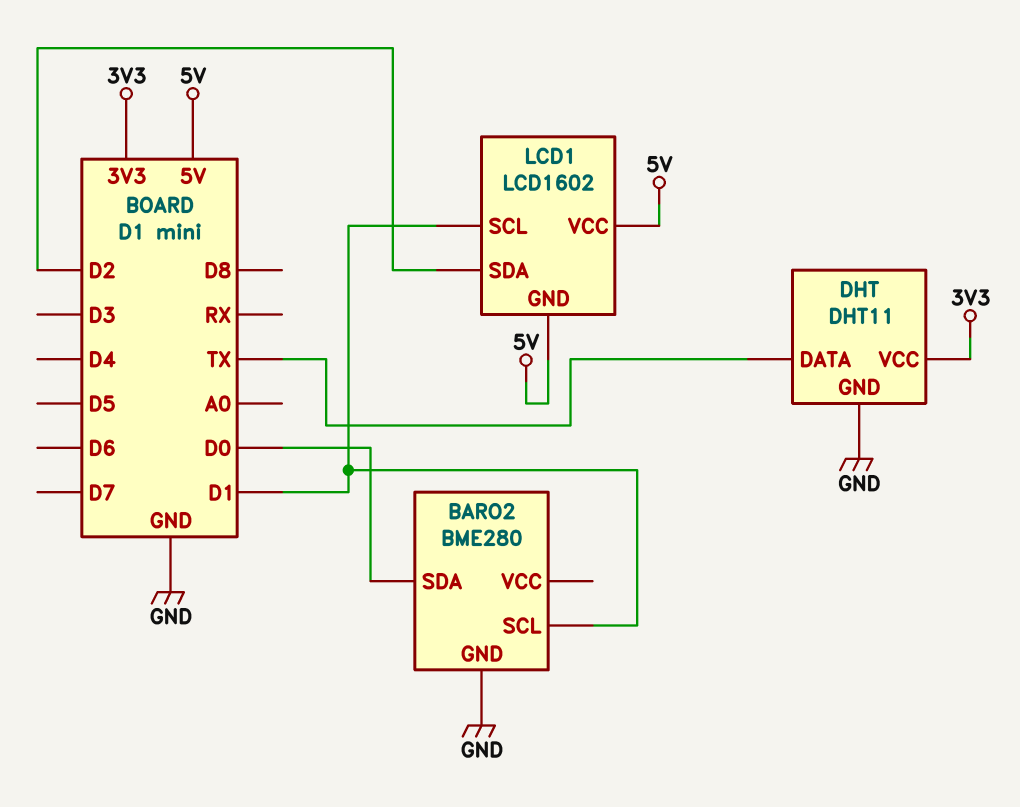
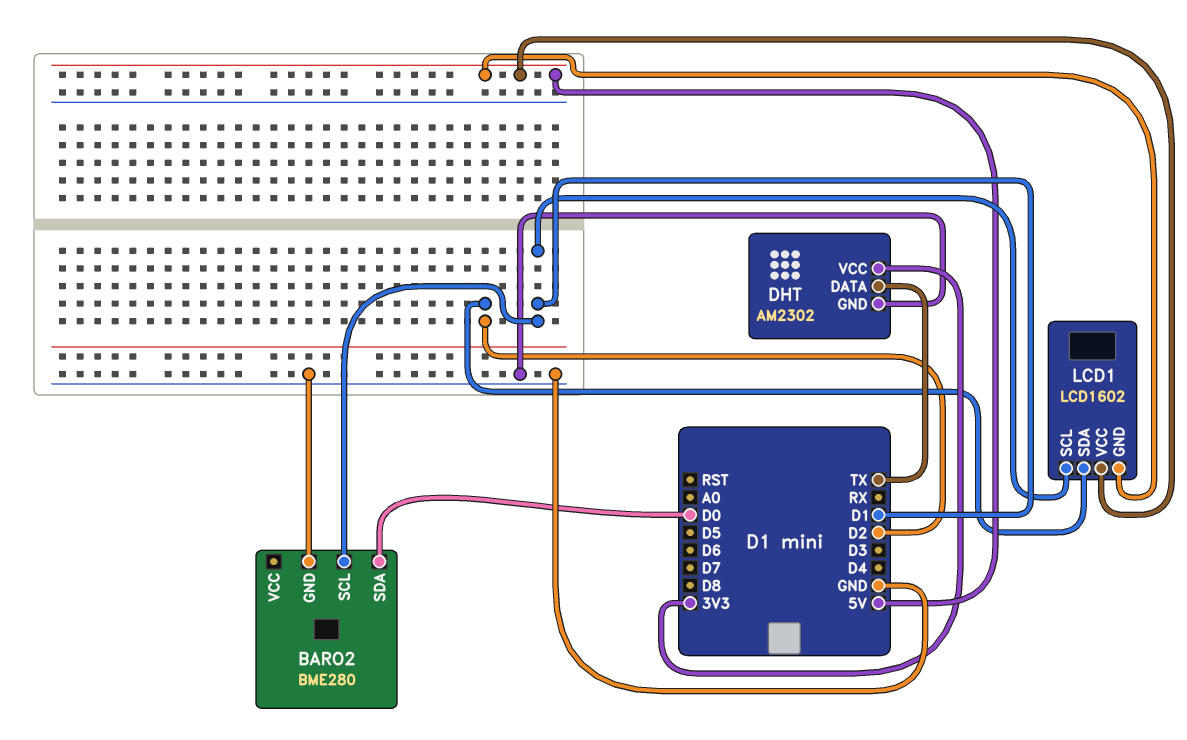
DHT: DHT11 -> AM2302

